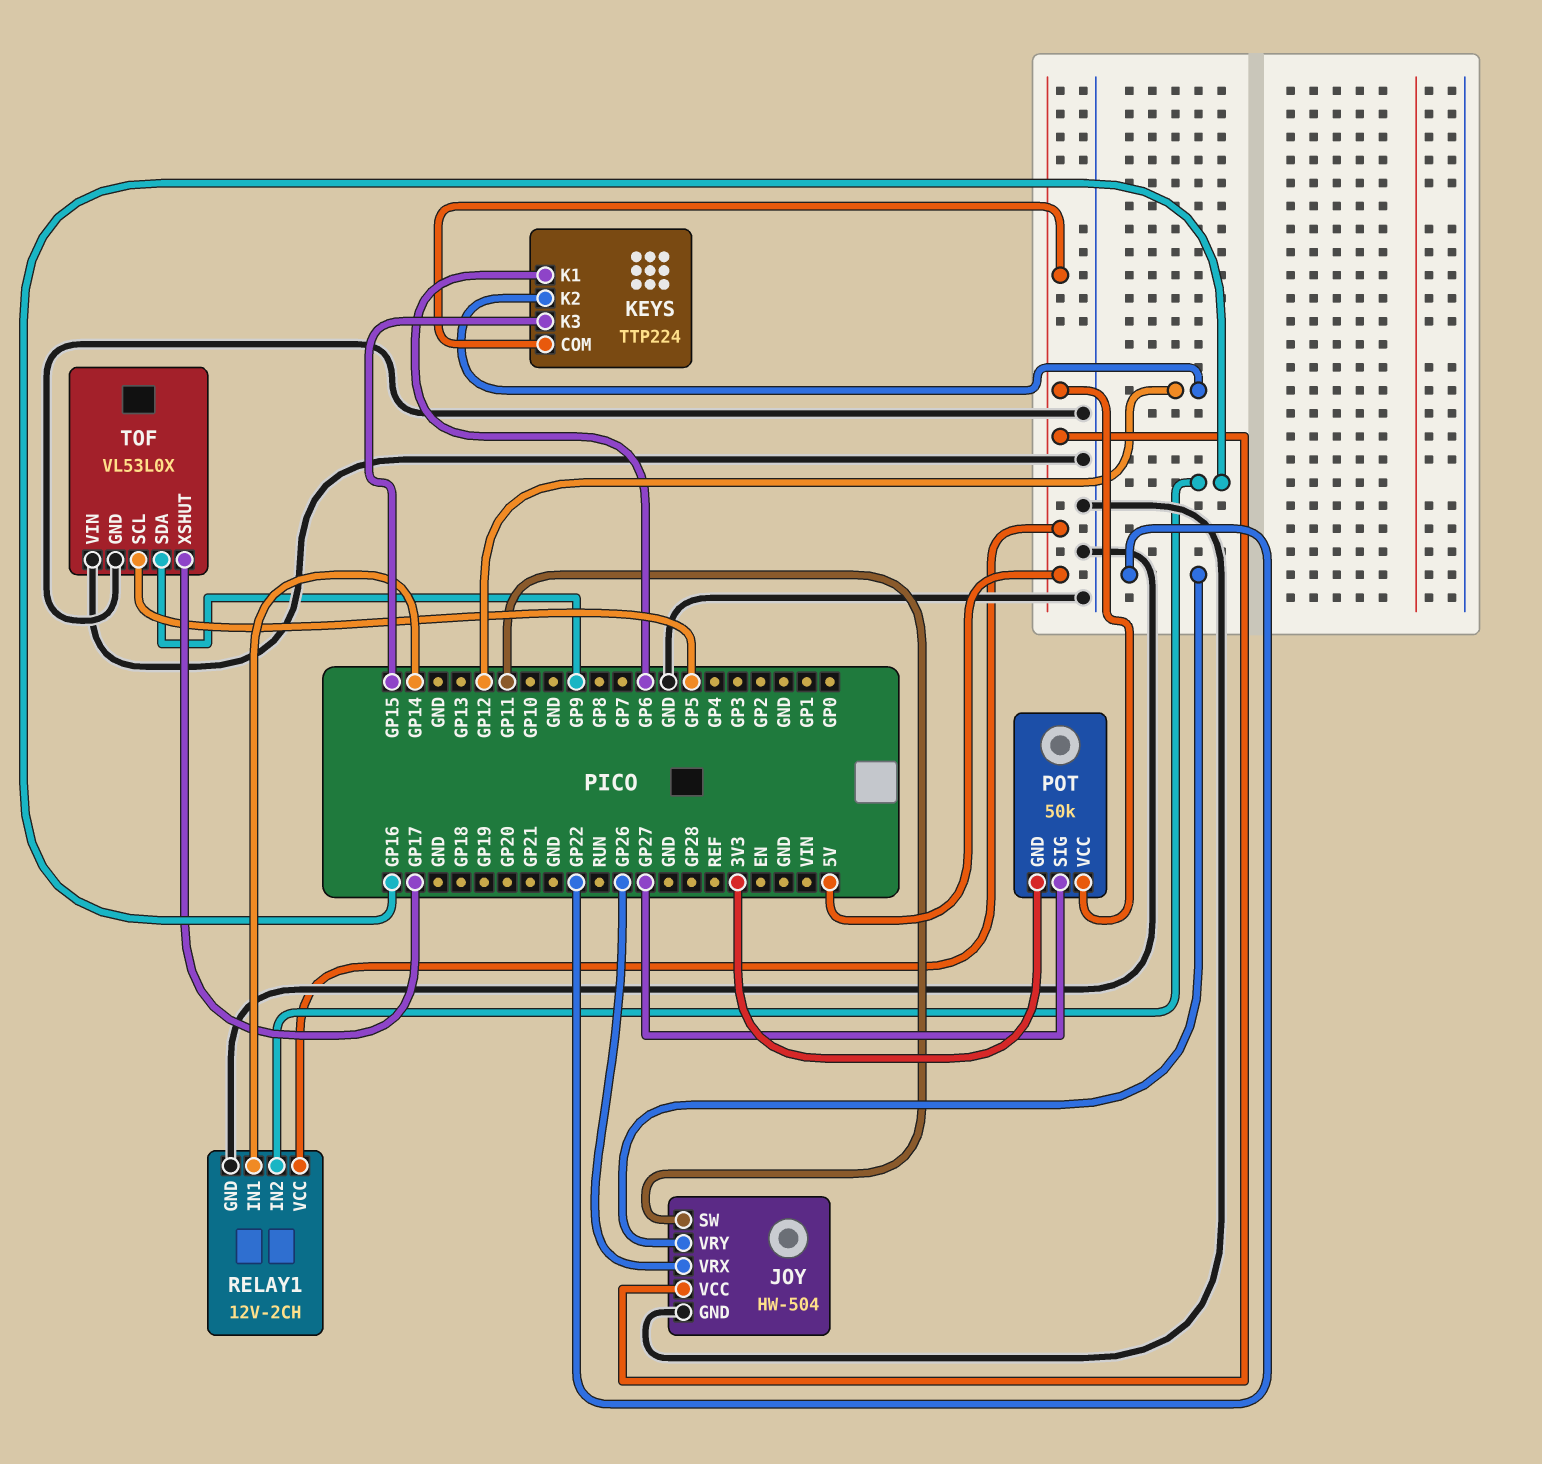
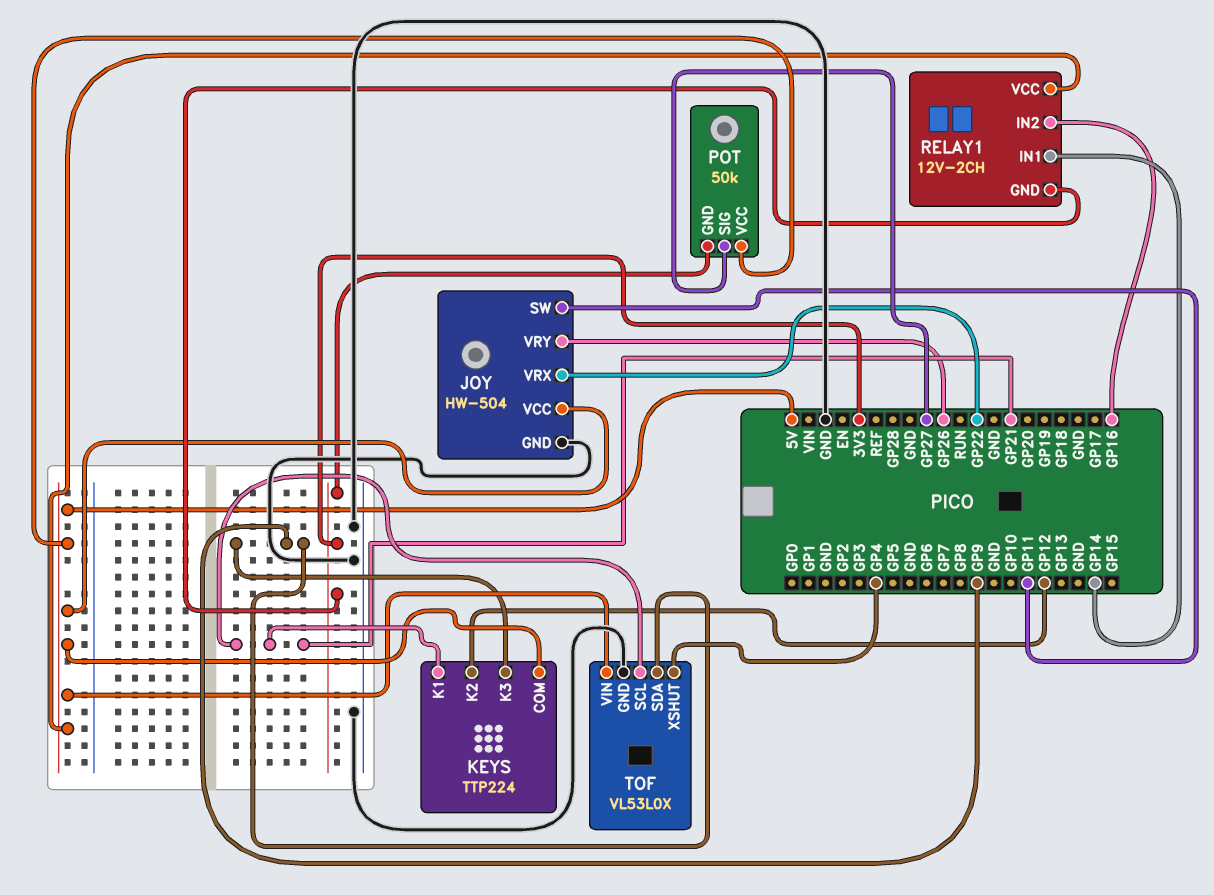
JOY pin VRX: GP26 -> GP22
JOY pin VRY: GP22 -> GP26
KEYS pin K1: GP6 -> GP21
KEYS pin K3: GP15 -> GP9
RELAY1 pin GND: GND -> 3V3
TOF pin SCL: GP5 -> GP21
TOF pin VIN: GND -> 5V
TOF pin XSHUT: GP17 -> GP4

